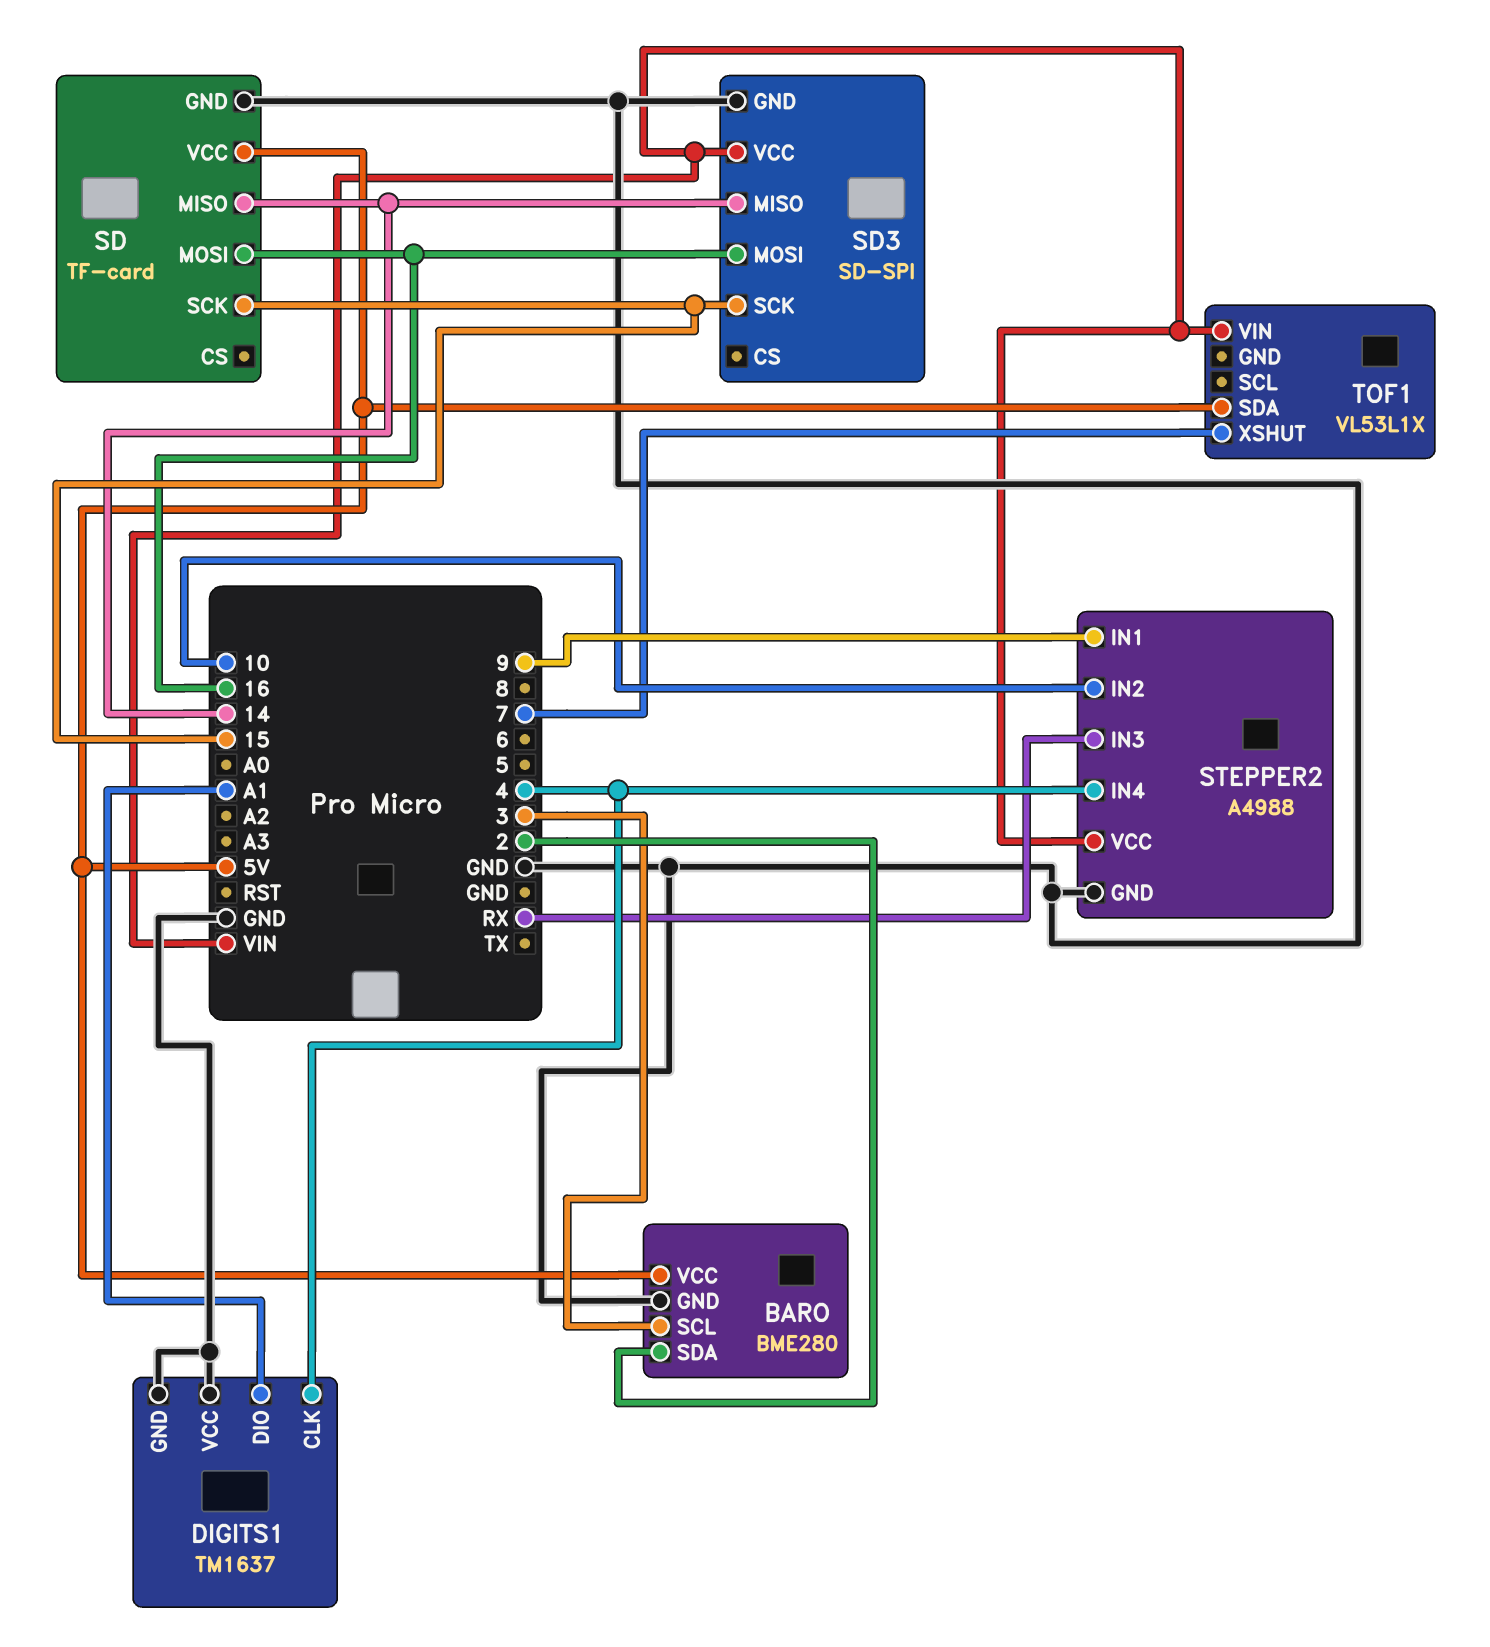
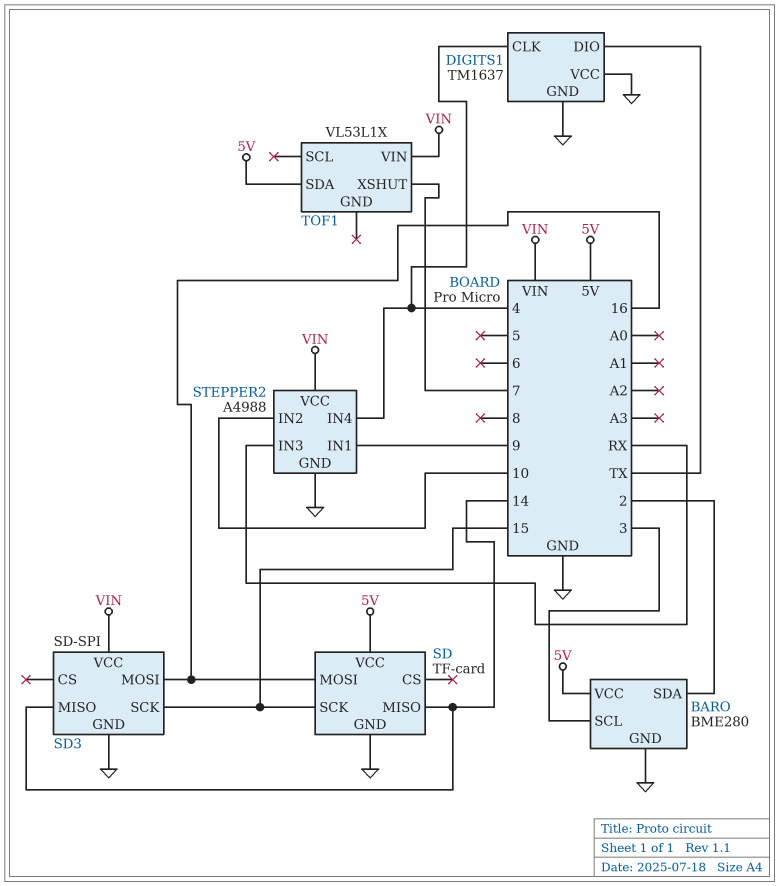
DIGITS1 pin DIO: A1 -> TX

